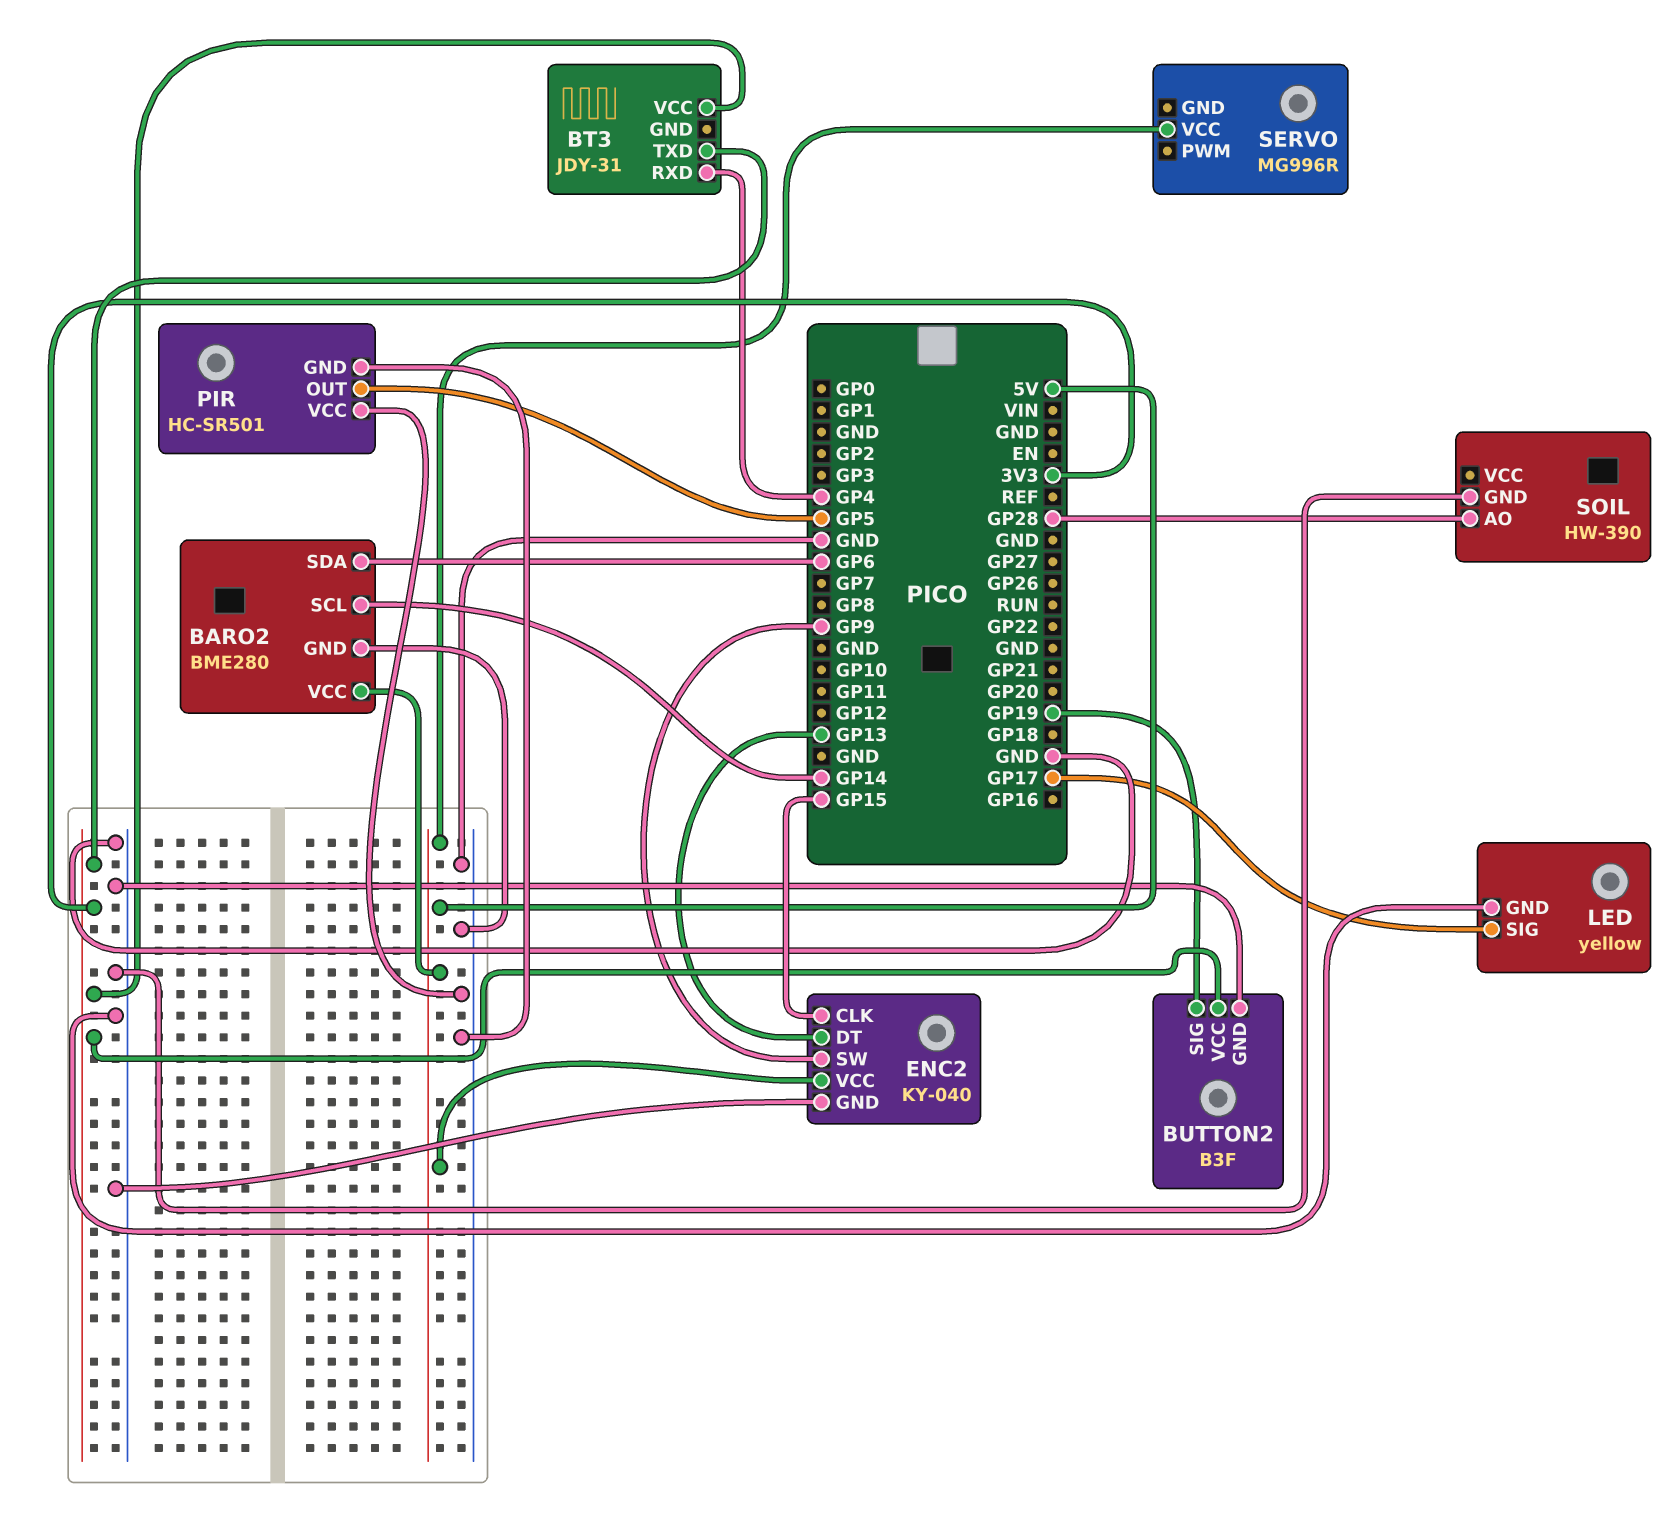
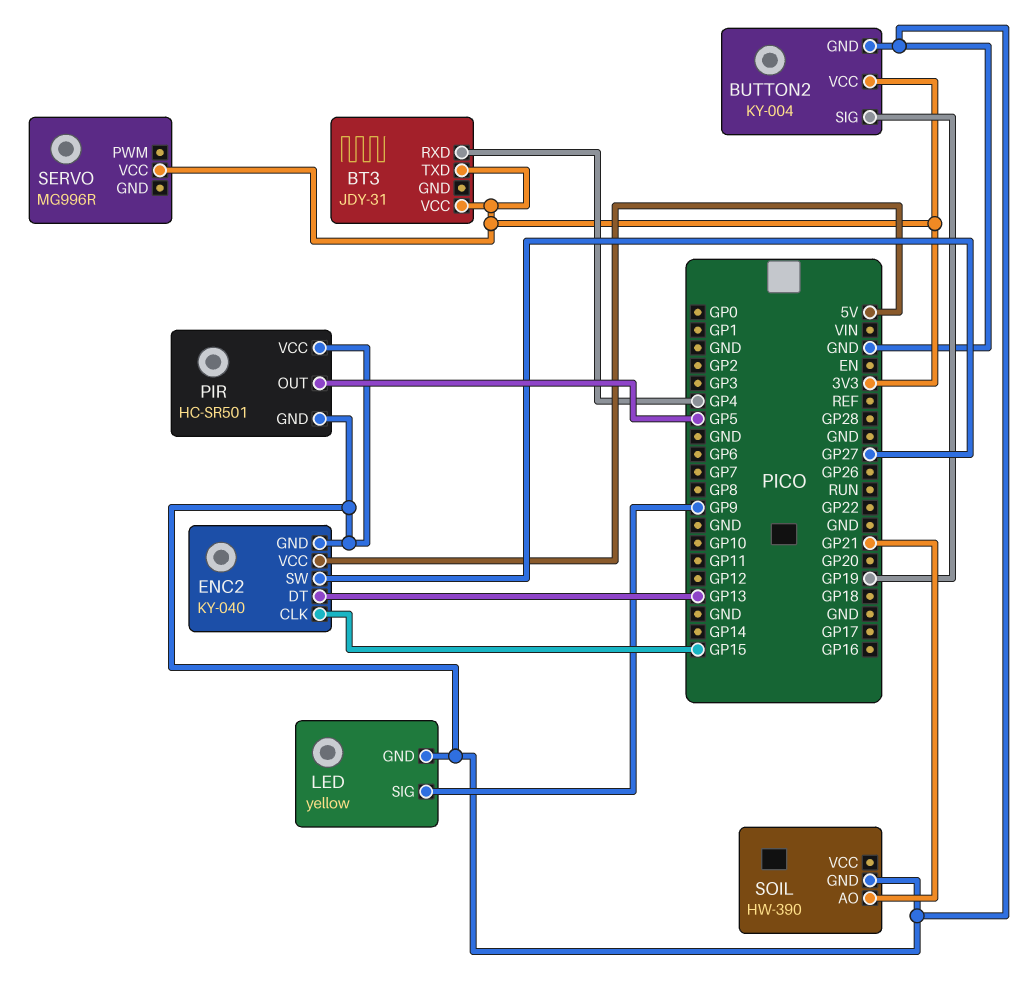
BARO2: BME280 -> none
BARO2 pin GND: GND -> none
BARO2 pin SCL: GP14 -> none
BARO2 pin SDA: GP6 -> none
BARO2 pin VCC: 5V -> none
BUTTON2: B3F -> KY-004
ENC2 pin SW: GP9 -> GP27
LED pin SIG: GP17 -> GP9
SERVO pin VCC: 5V -> 3V3
SOIL pin AO: GP28 -> GP21

